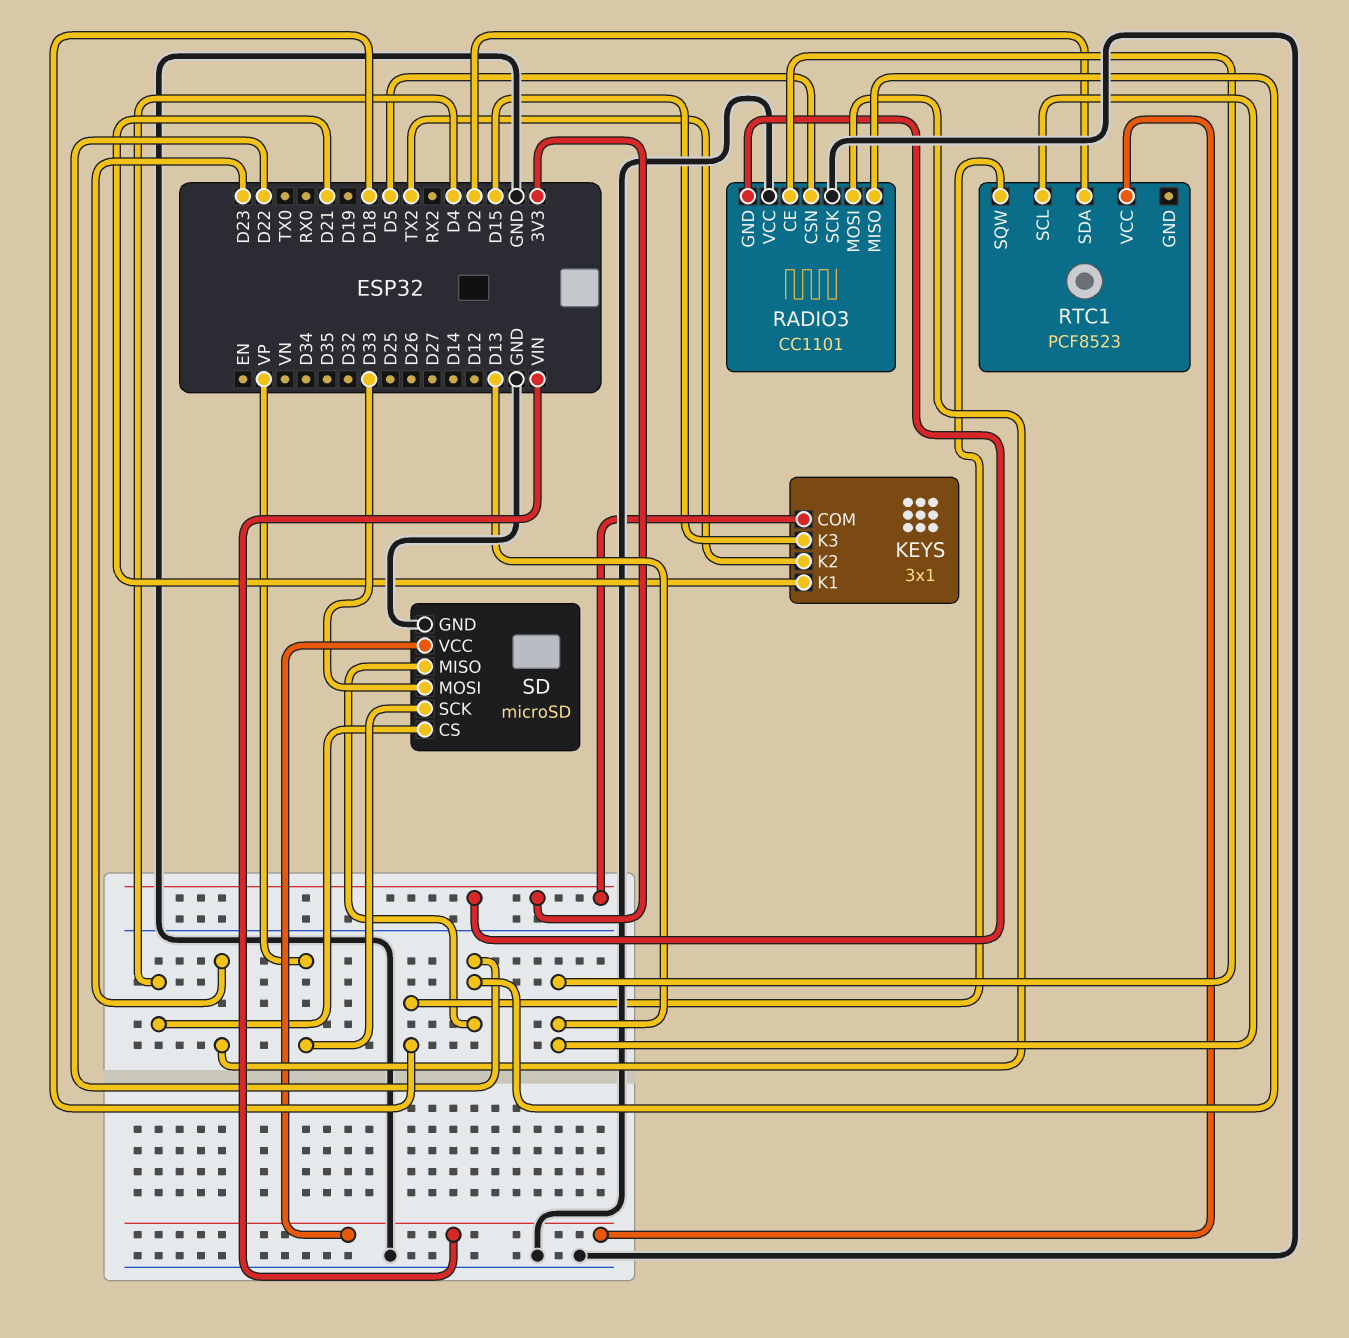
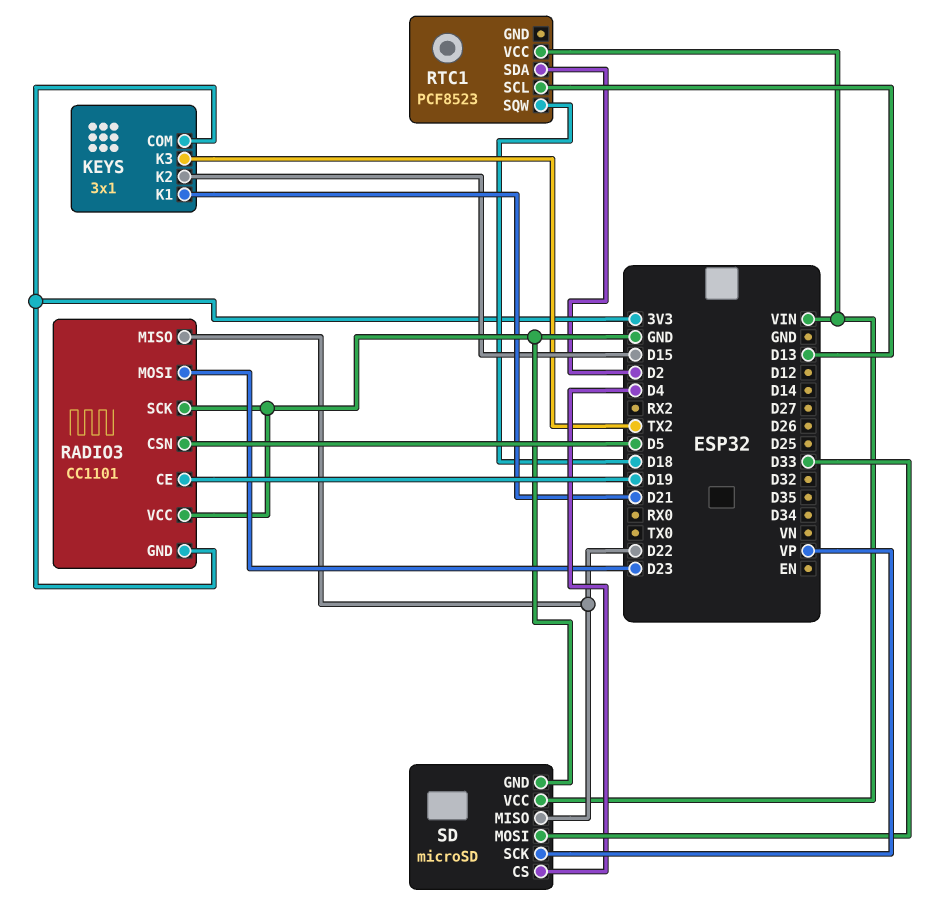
KEYS pin K2: TX2 -> D15
KEYS pin K3: D15 -> TX2
RADIO3 pin CE: D13 -> D19

